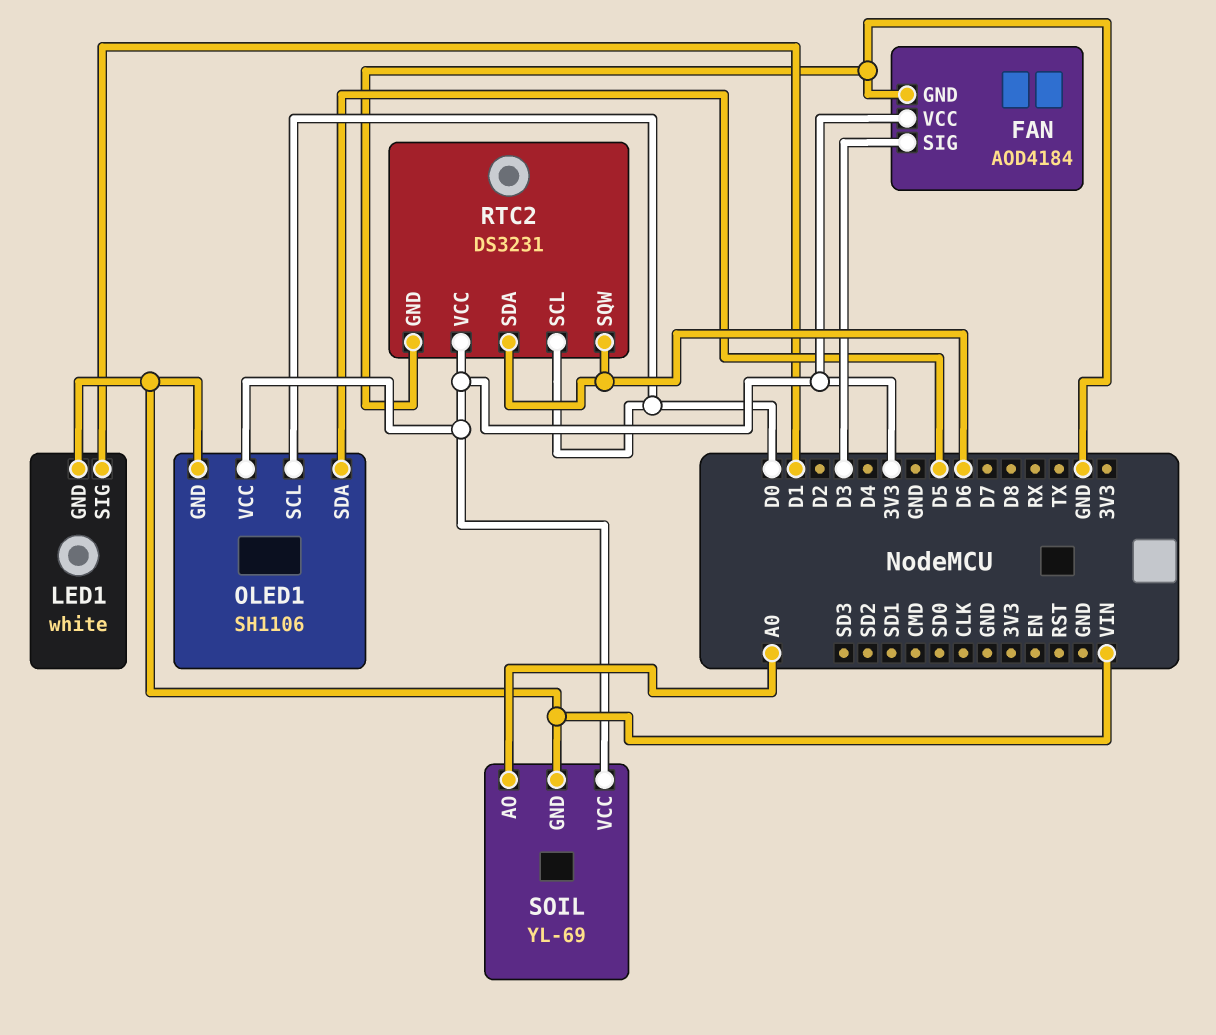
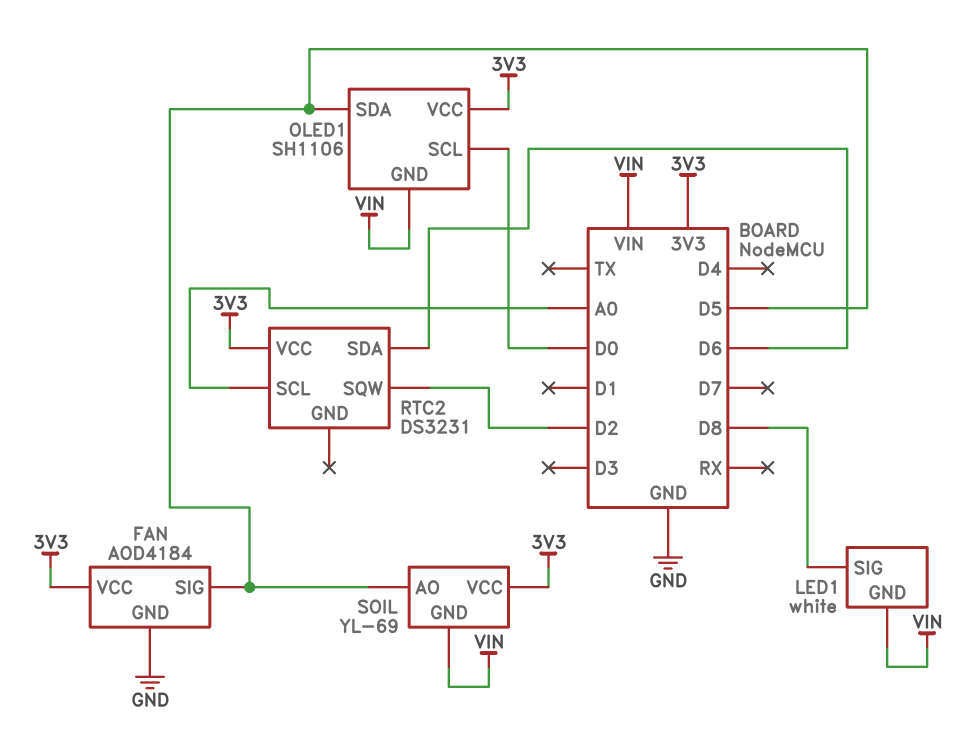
FAN pin SIG: D3 -> D5
LED1 pin SIG: D1 -> D8
RTC2 pin GND: GND -> none
RTC2 pin SCL: D0 -> A0
RTC2 pin SQW: D6 -> D2
SOIL pin AO: A0 -> D5

